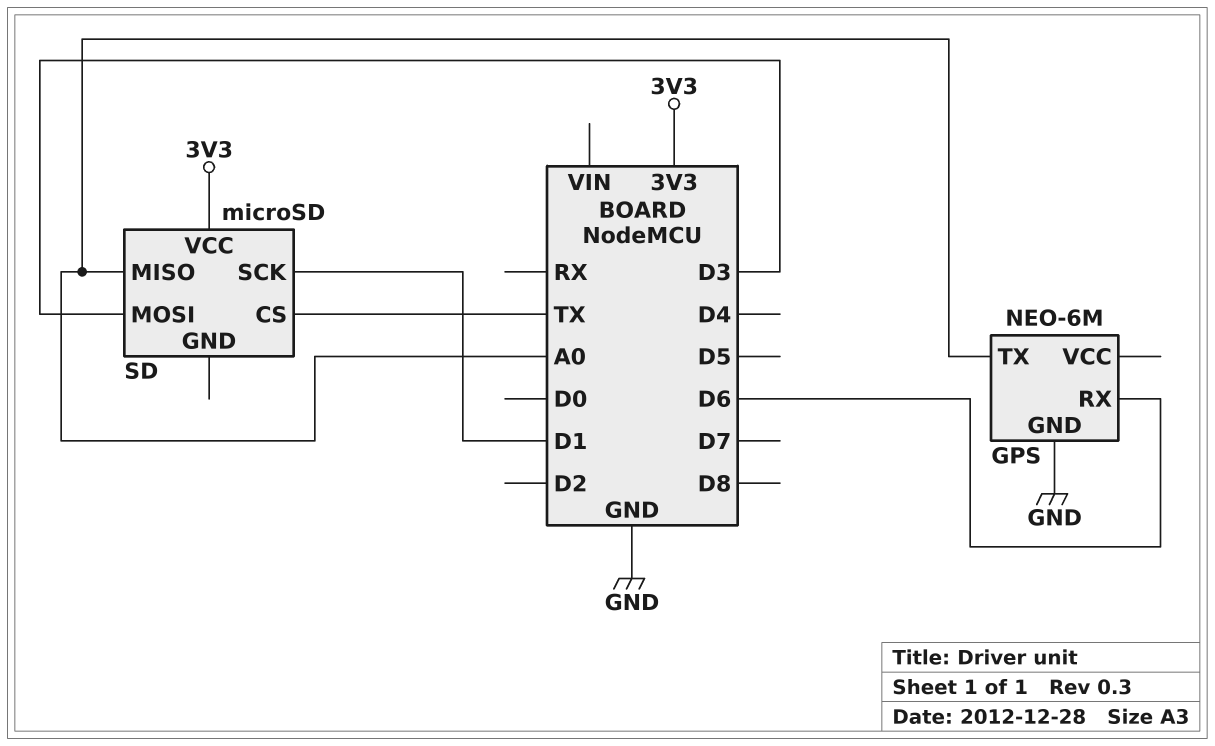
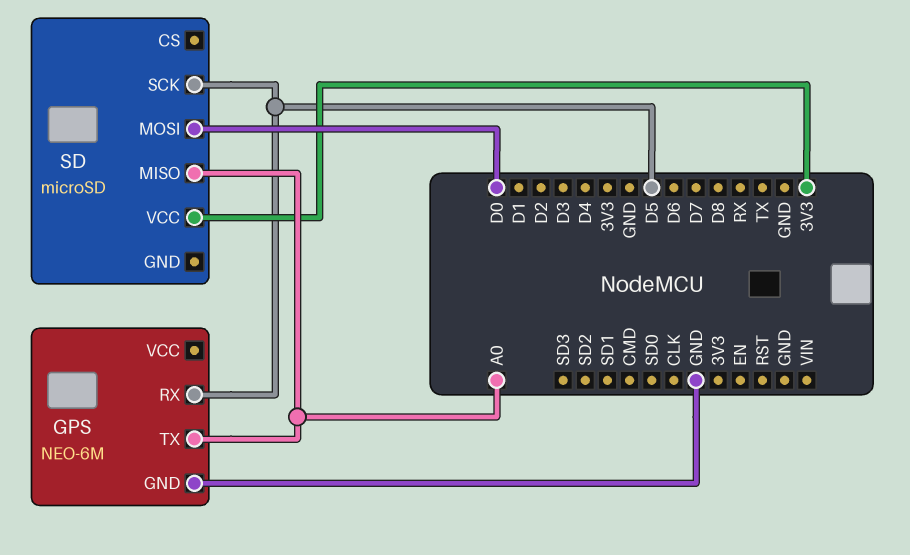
GPS pin RX: D6 -> D5
SD pin CS: TX -> none
SD pin MOSI: D3 -> D0
SD pin SCK: D1 -> D5

